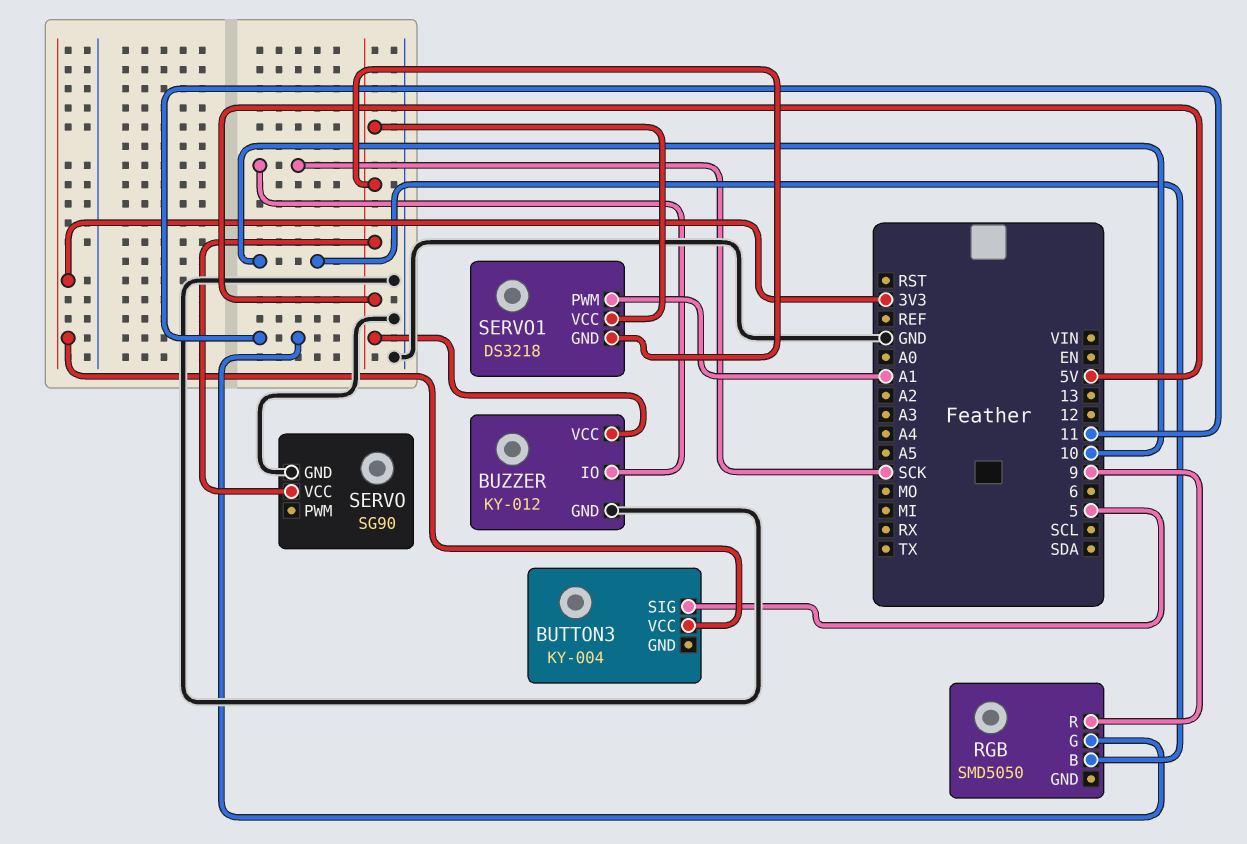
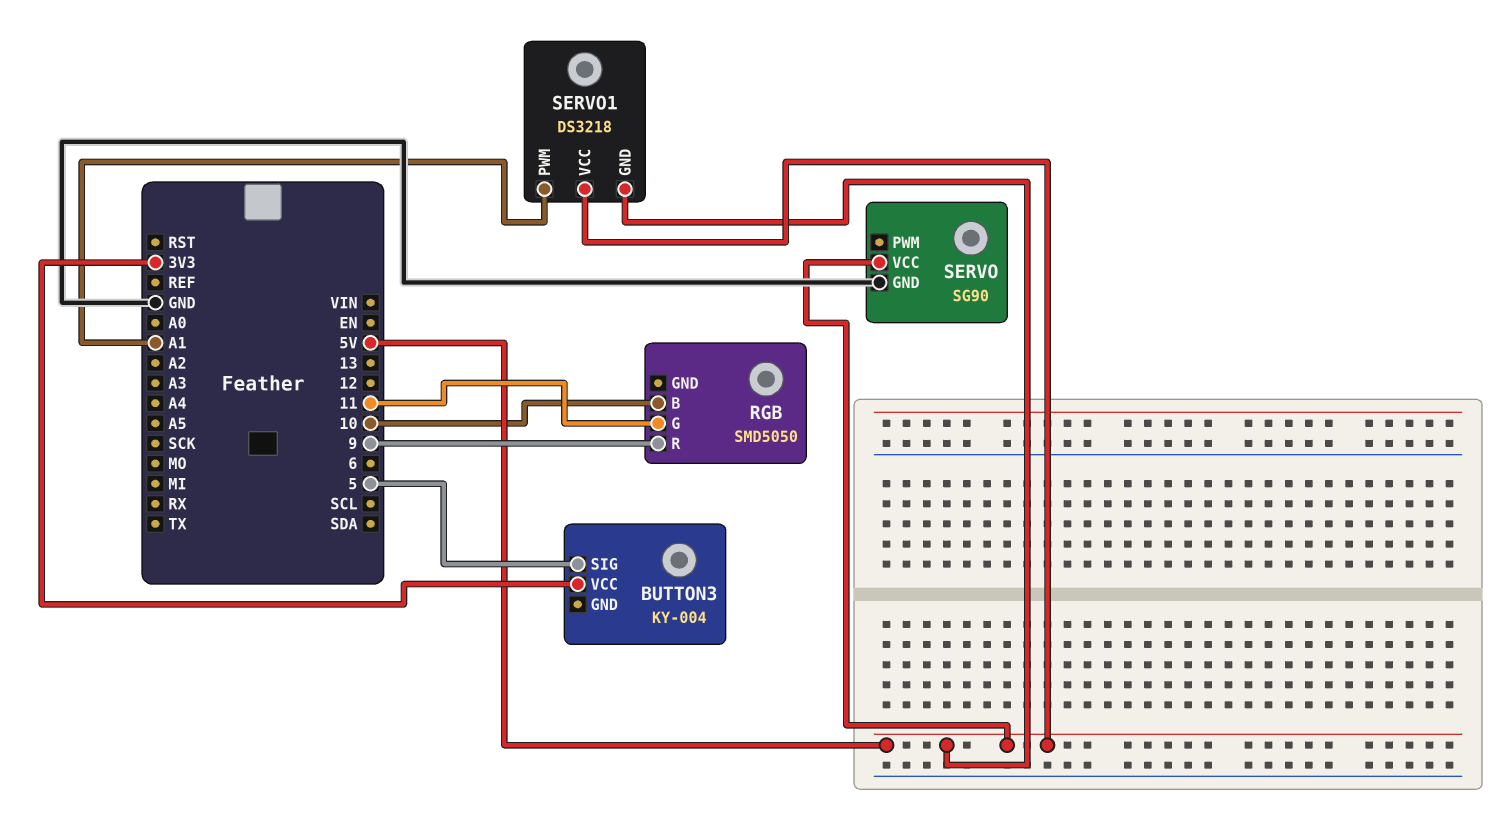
BUZZER: KY-012 -> none
BUZZER pin GND: GND -> none
BUZZER pin IO: SCK -> none
BUZZER pin VCC: 5V -> none

